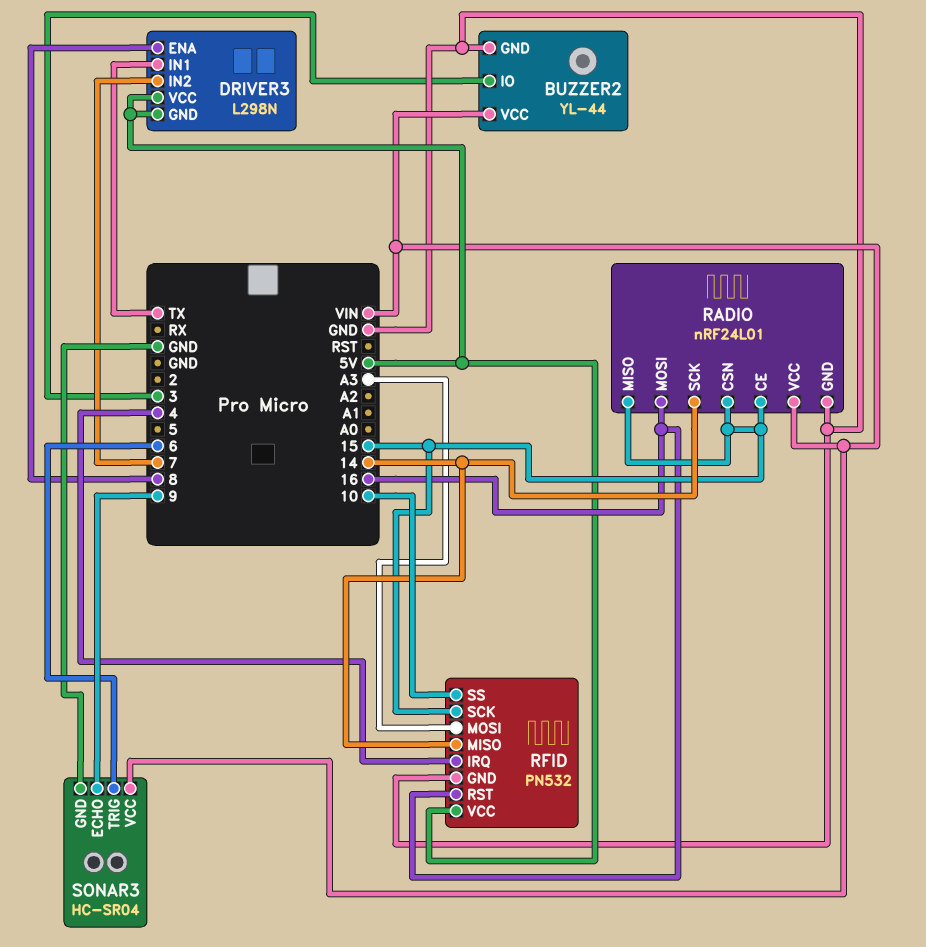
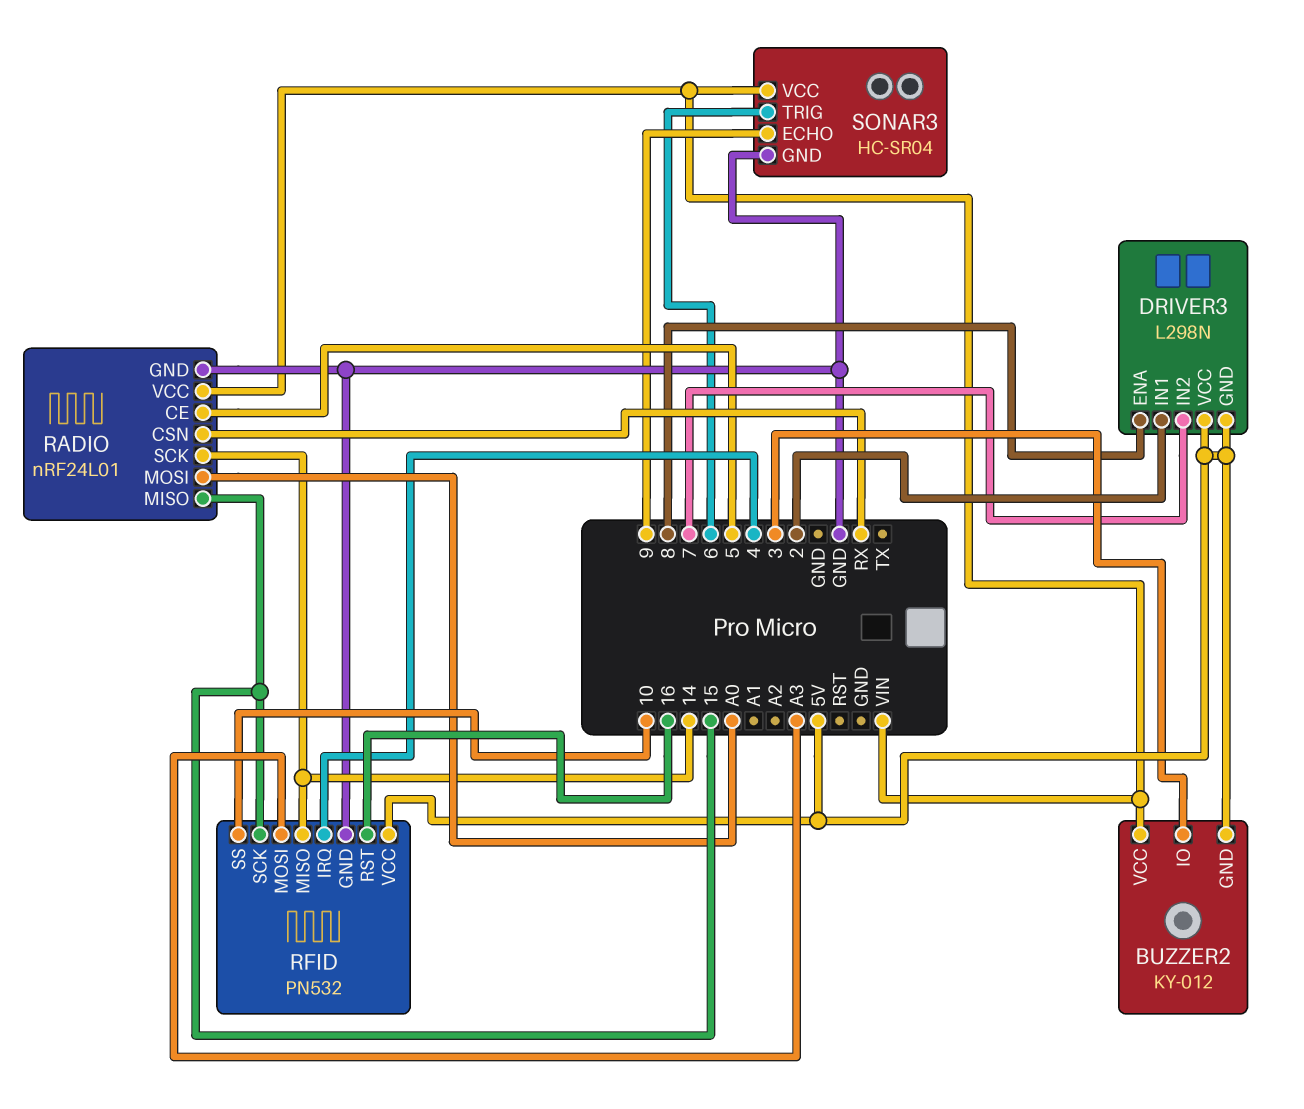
BUZZER2: YL-44 -> KY-012
BUZZER2 pin GND: GND -> 5V
DRIVER3 pin IN1: TX -> 2
RADIO pin CE: 15 -> 5
RADIO pin CSN: 15 -> RX
RADIO pin MOSI: 16 -> A0

